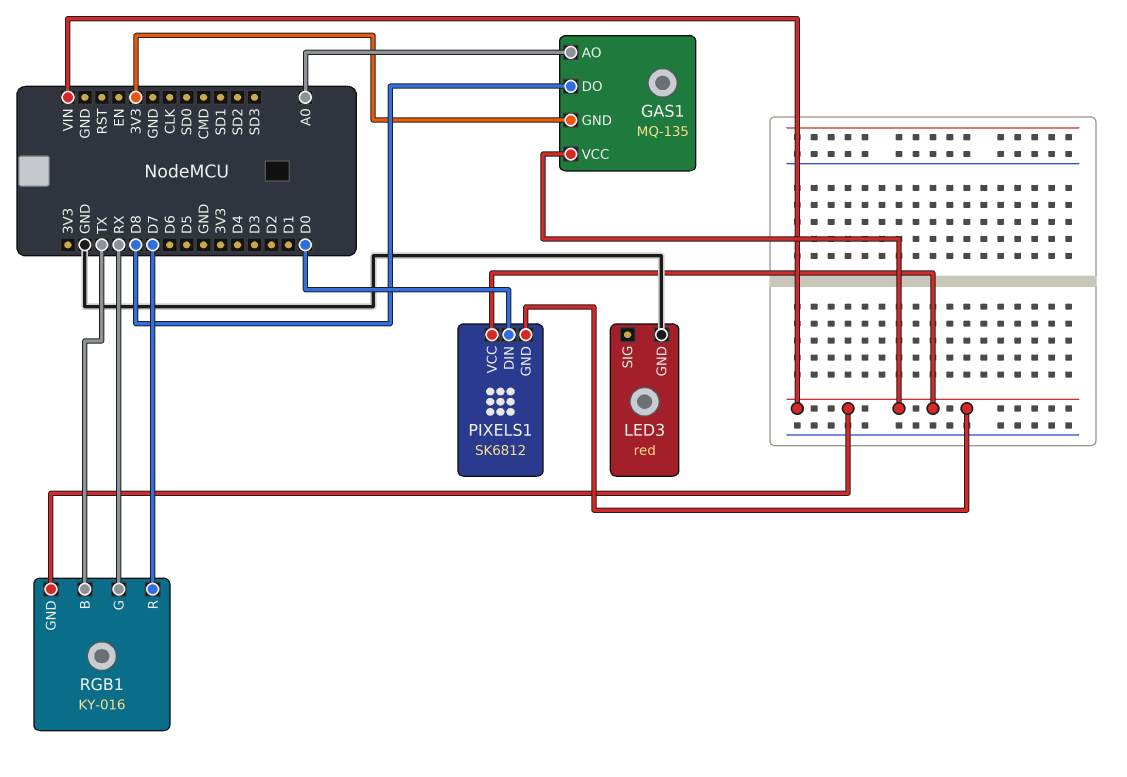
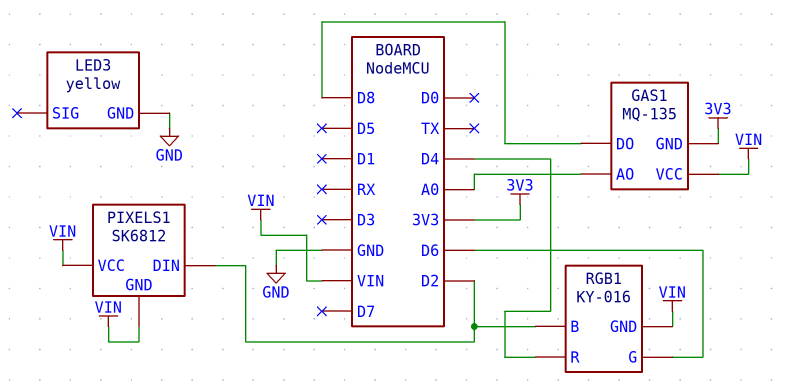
LED3: red -> yellow
PIXELS1 pin DIN: D0 -> D2
RGB1 pin B: TX -> D2
RGB1 pin G: RX -> D6
RGB1 pin R: D7 -> D4

